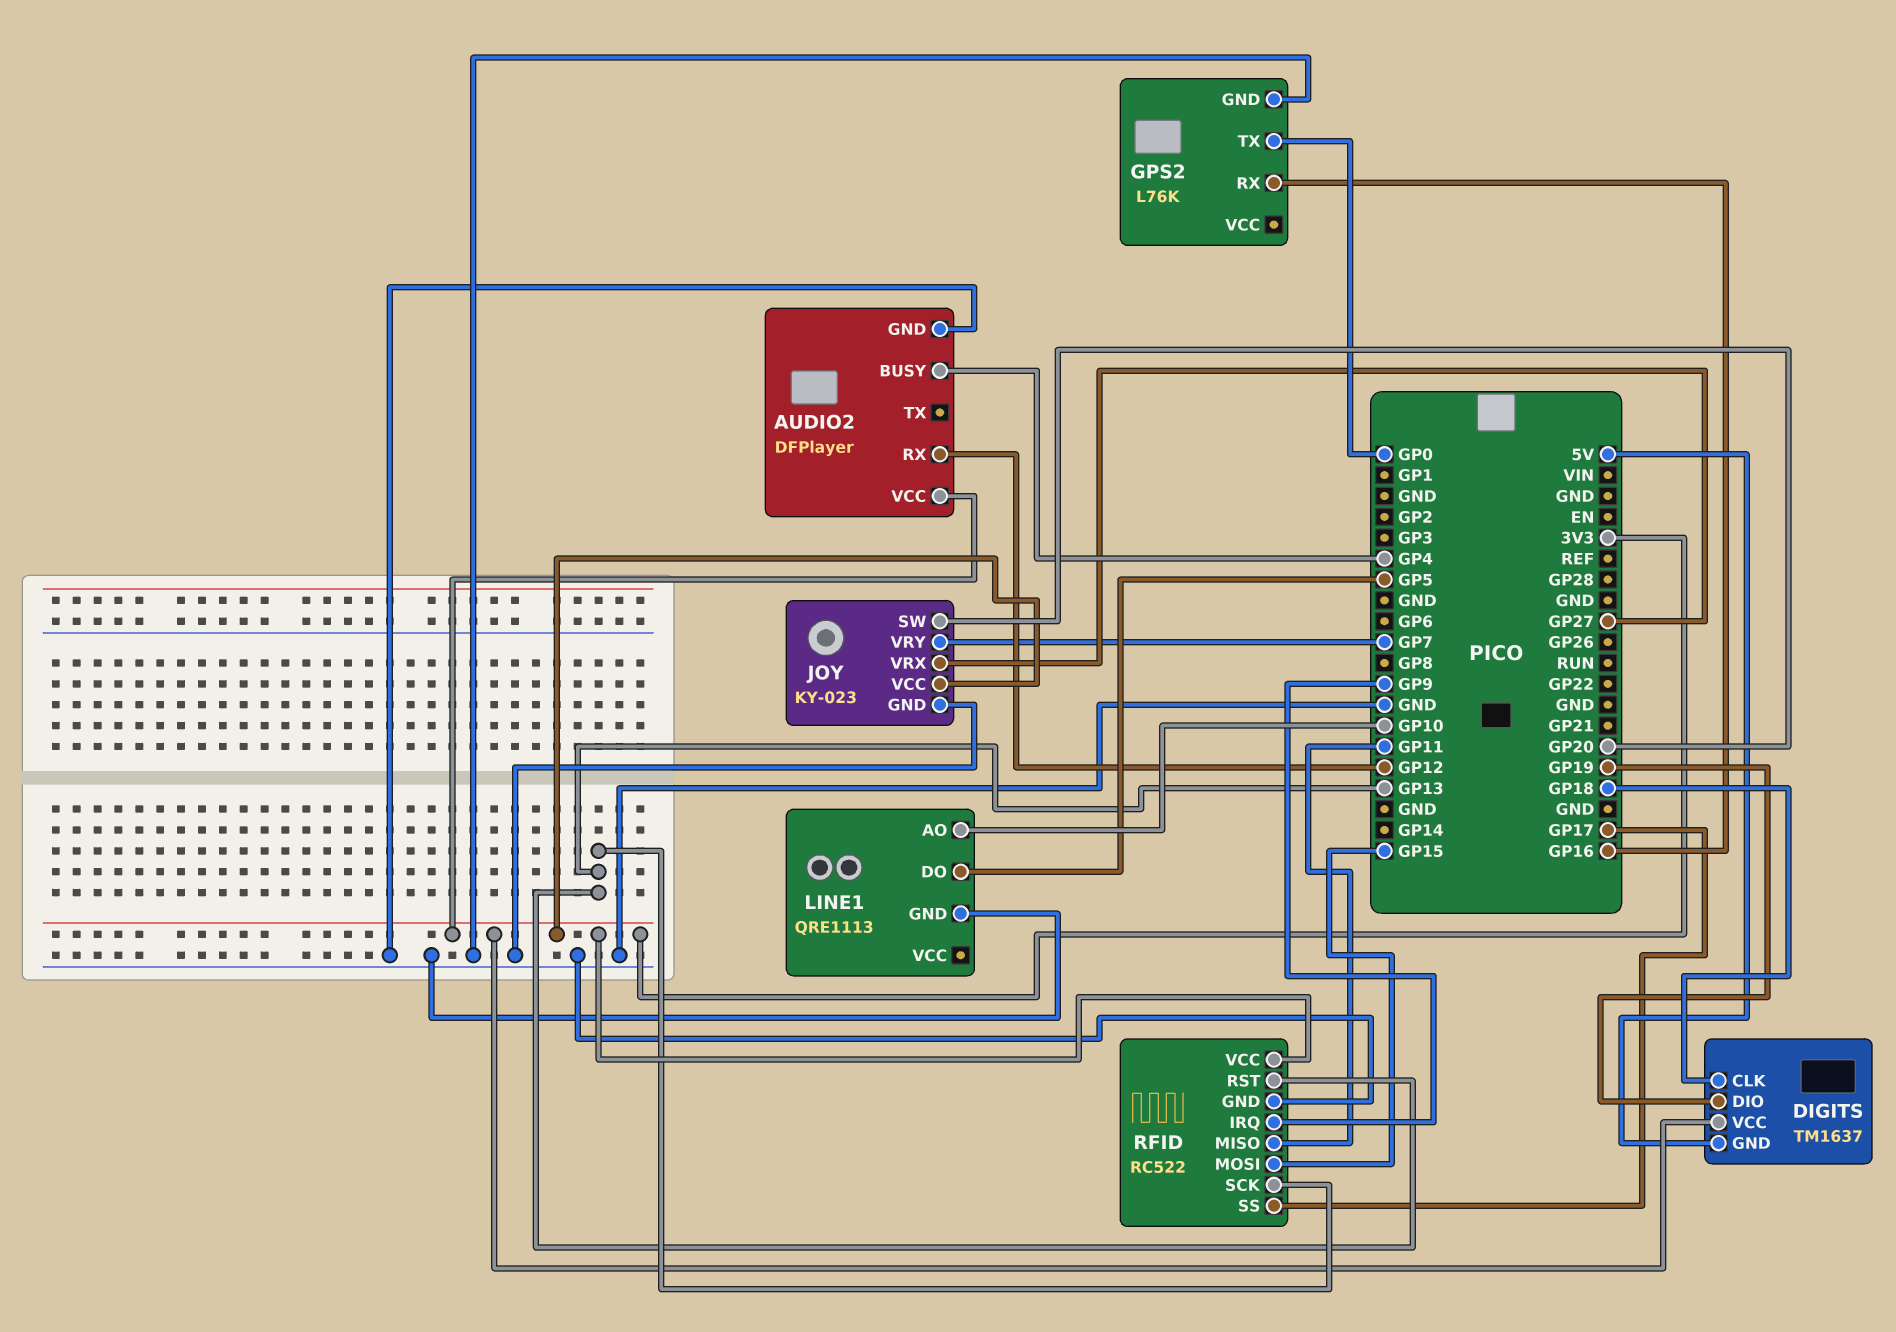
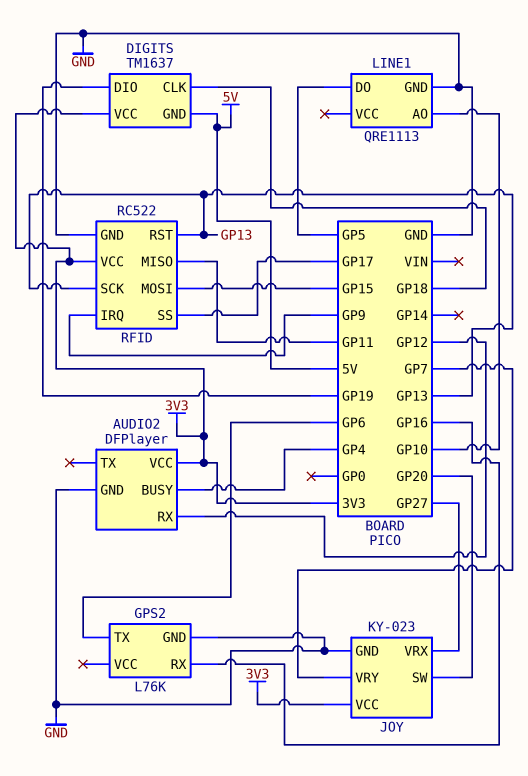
GPS2 pin TX: GP0 -> GP6

